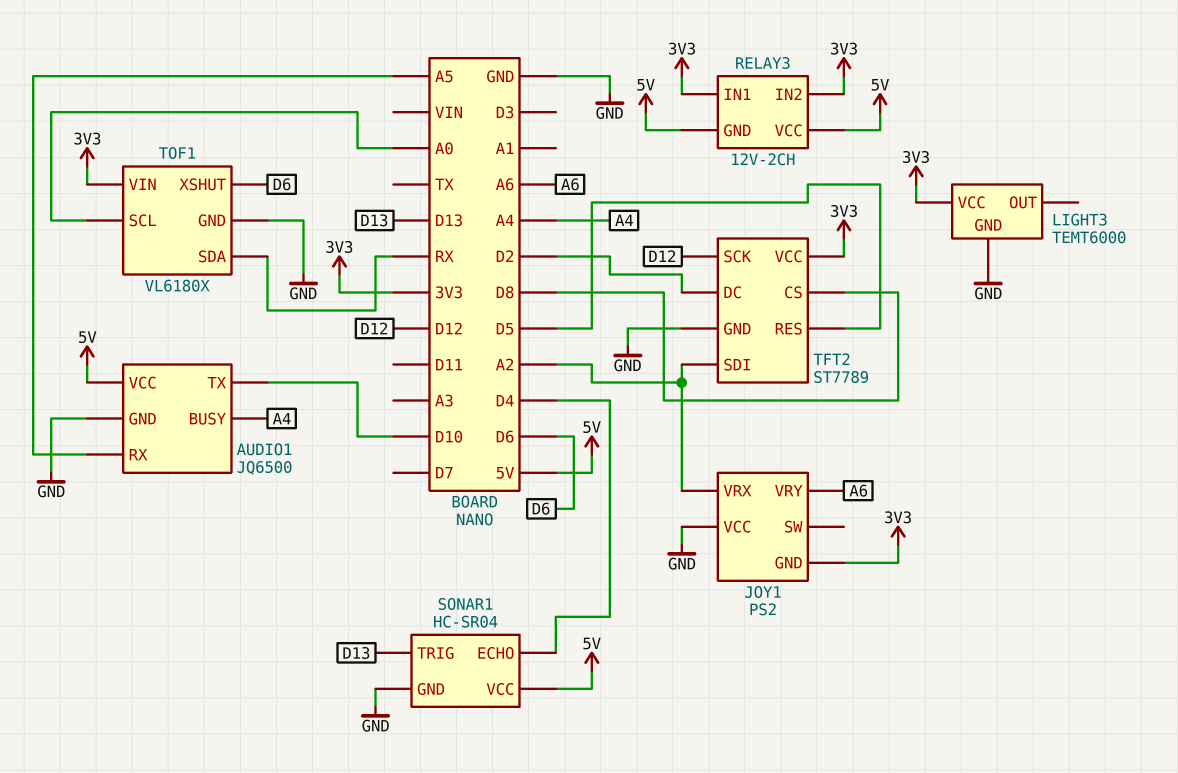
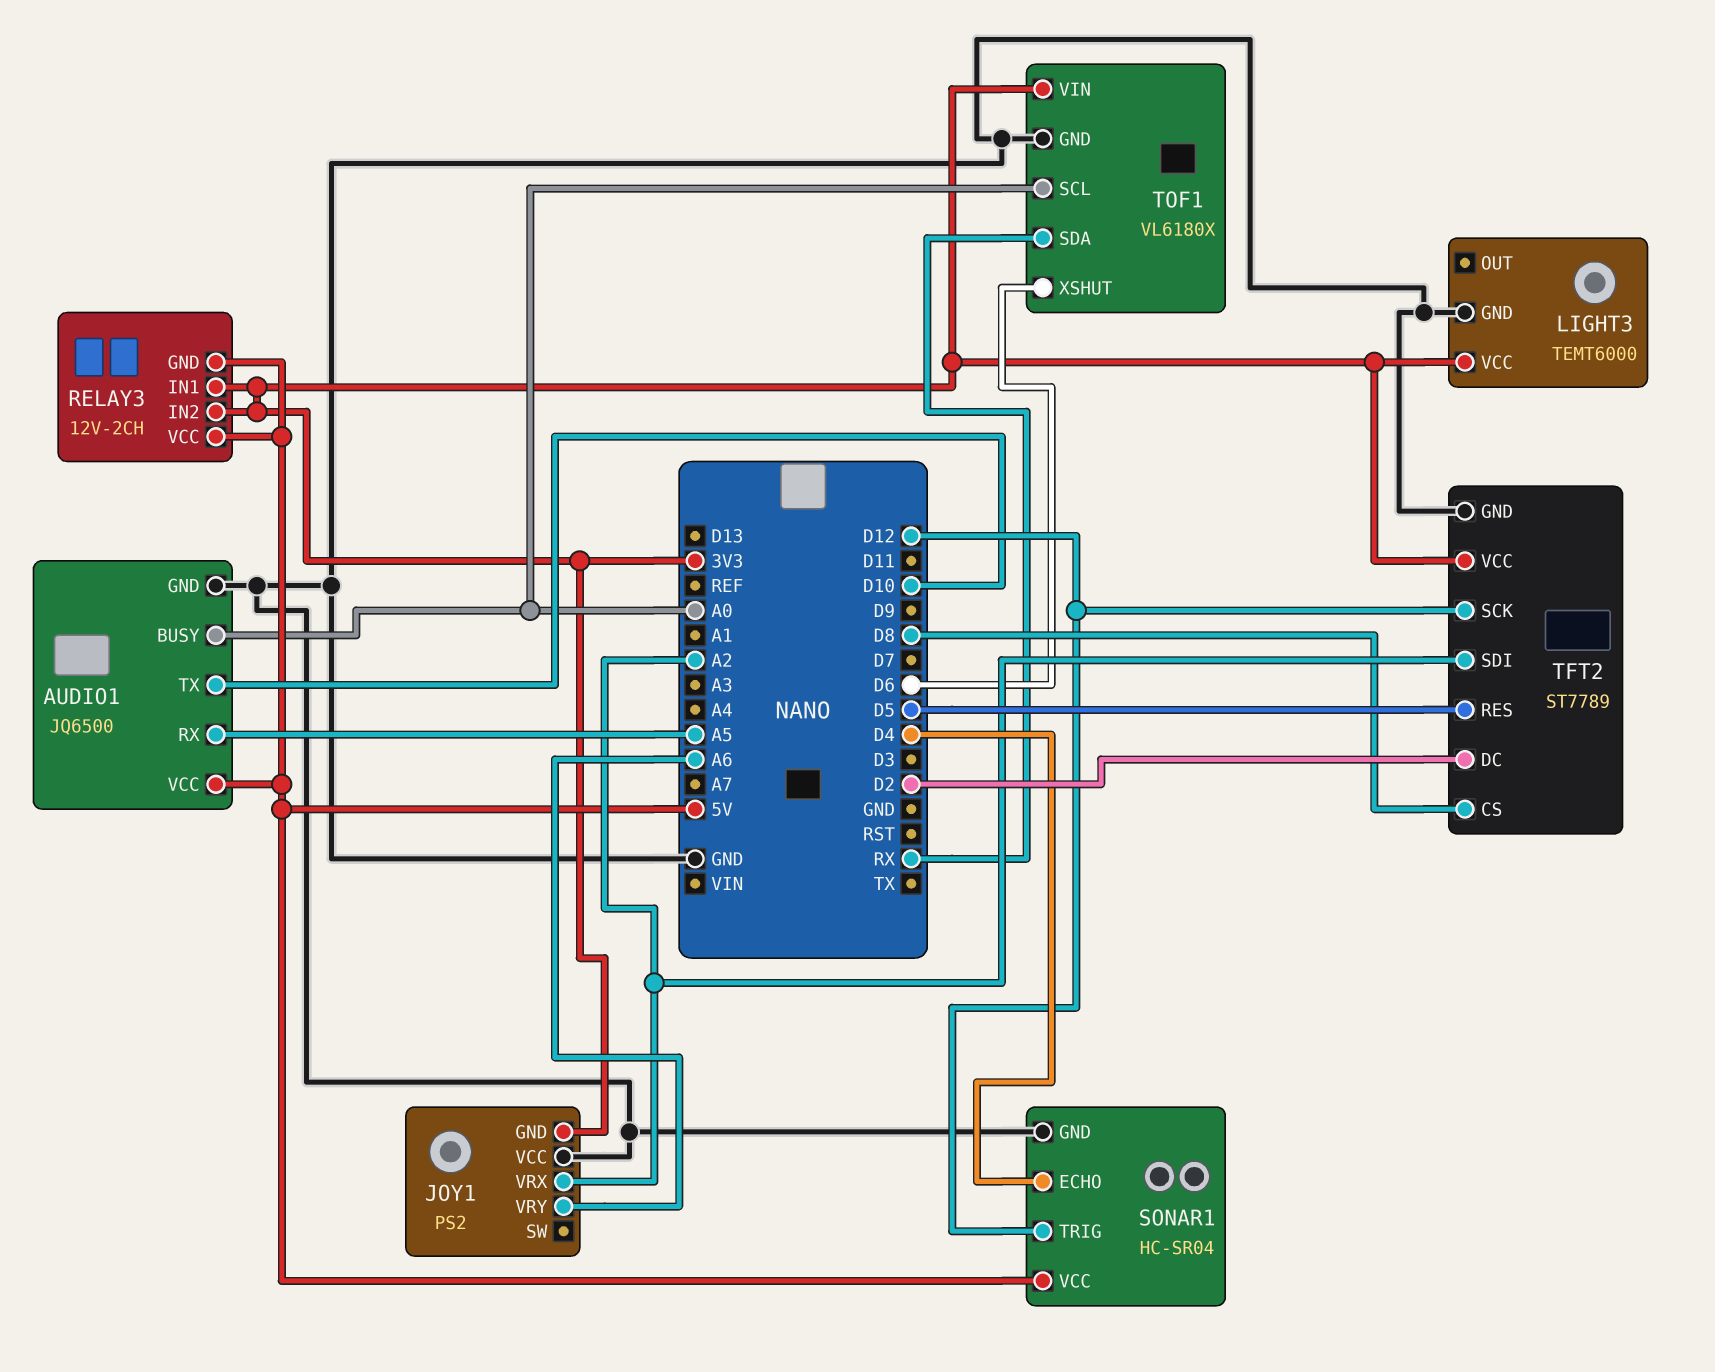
AUDIO1 pin BUSY: A4 -> A0
SONAR1 pin TRIG: D13 -> D12

